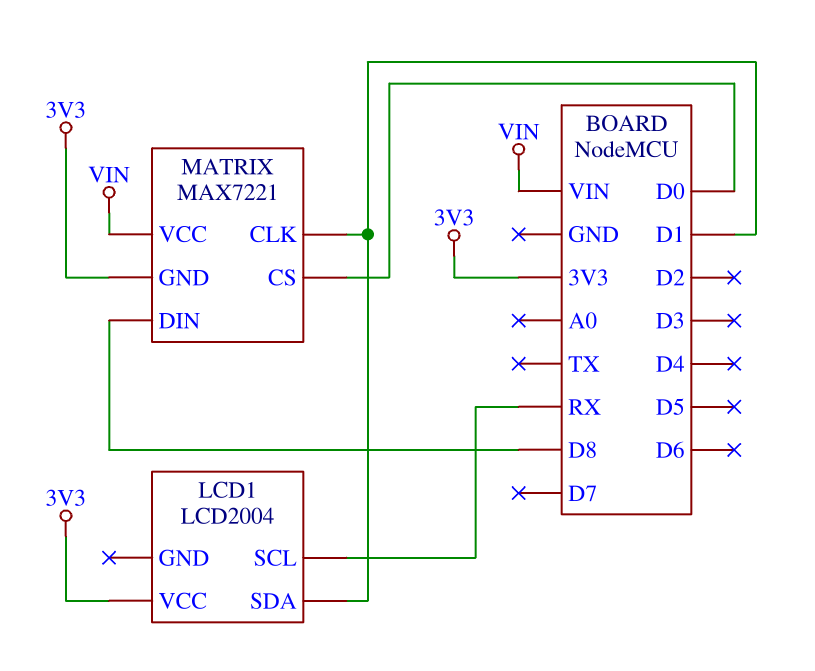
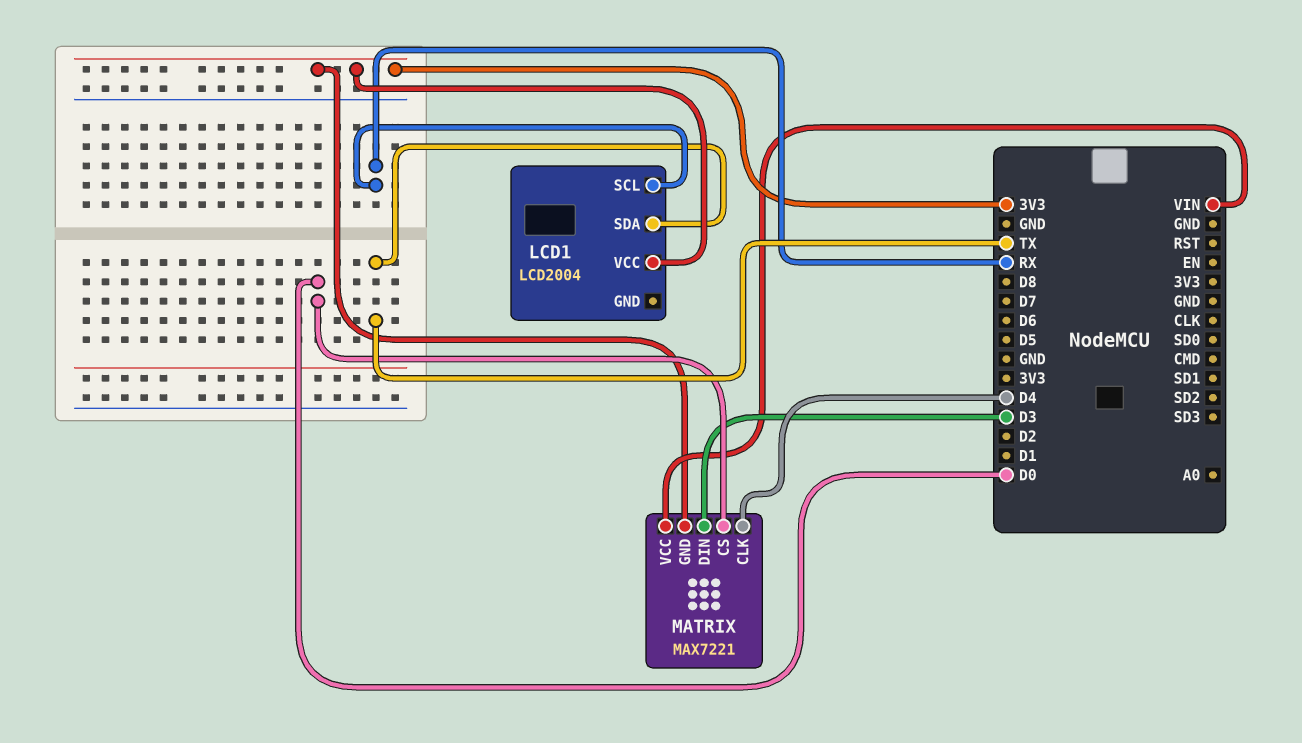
LCD1 pin SDA: D1 -> TX
MATRIX pin CLK: D1 -> D4
MATRIX pin DIN: D8 -> D3

